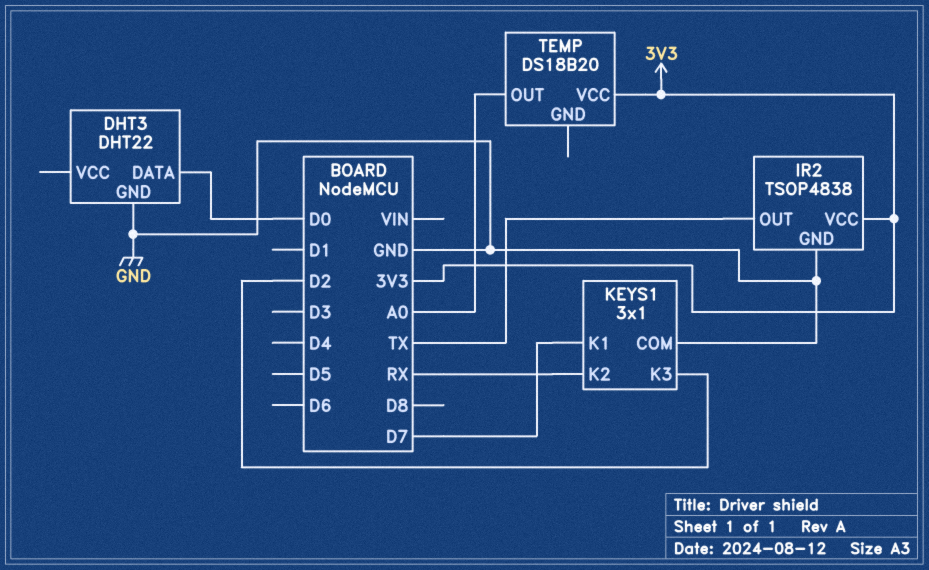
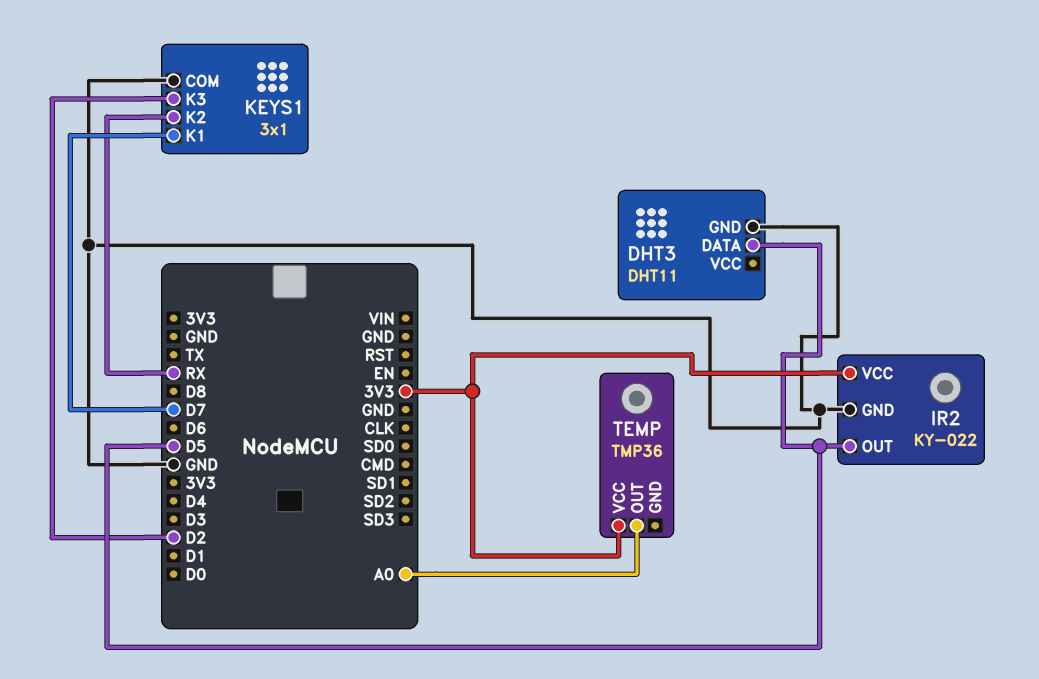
DHT3: DHT22 -> DHT11
DHT3 pin DATA: D0 -> D5
IR2: TSOP4838 -> KY-022
IR2 pin OUT: TX -> D5
TEMP: DS18B20 -> TMP36

